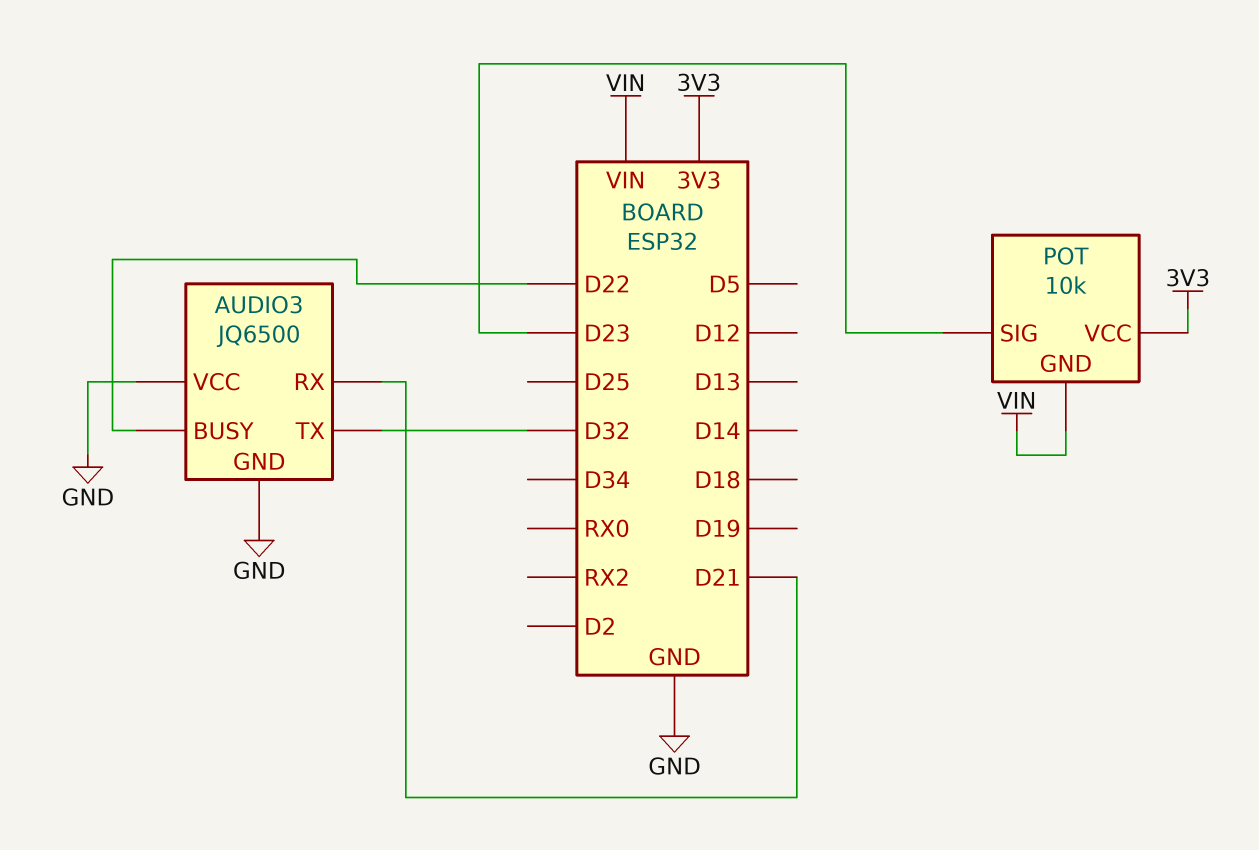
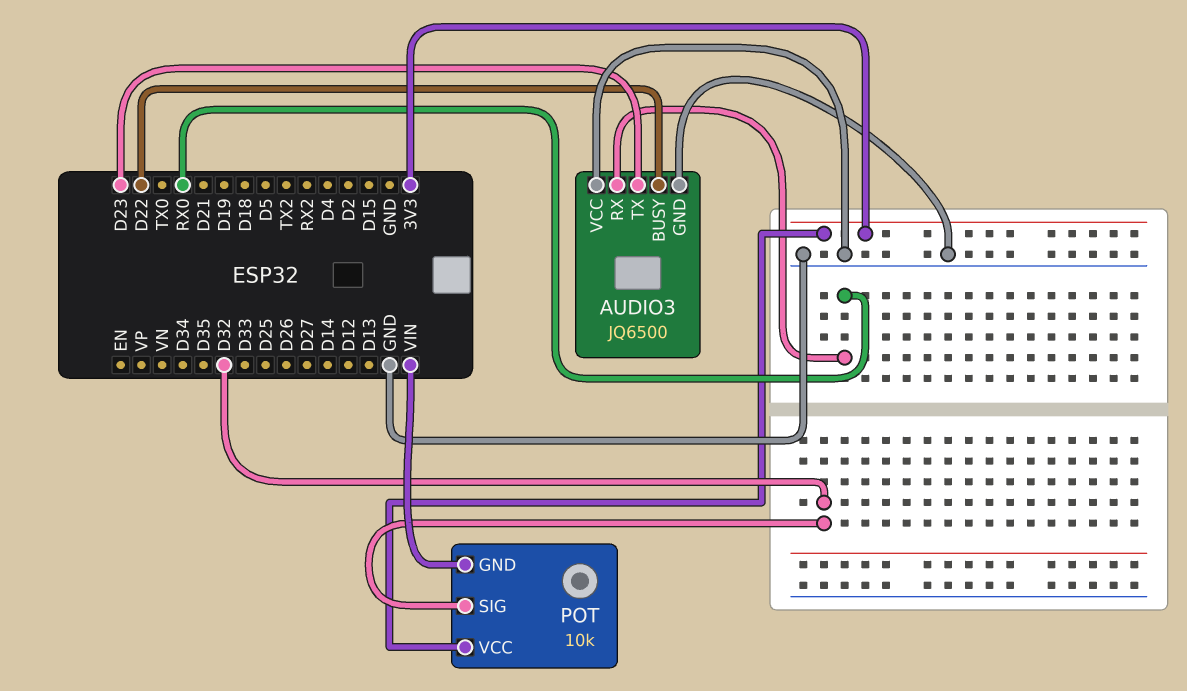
AUDIO3 pin RX: D21 -> RX0
AUDIO3 pin TX: D32 -> D23
POT pin SIG: D23 -> D32

